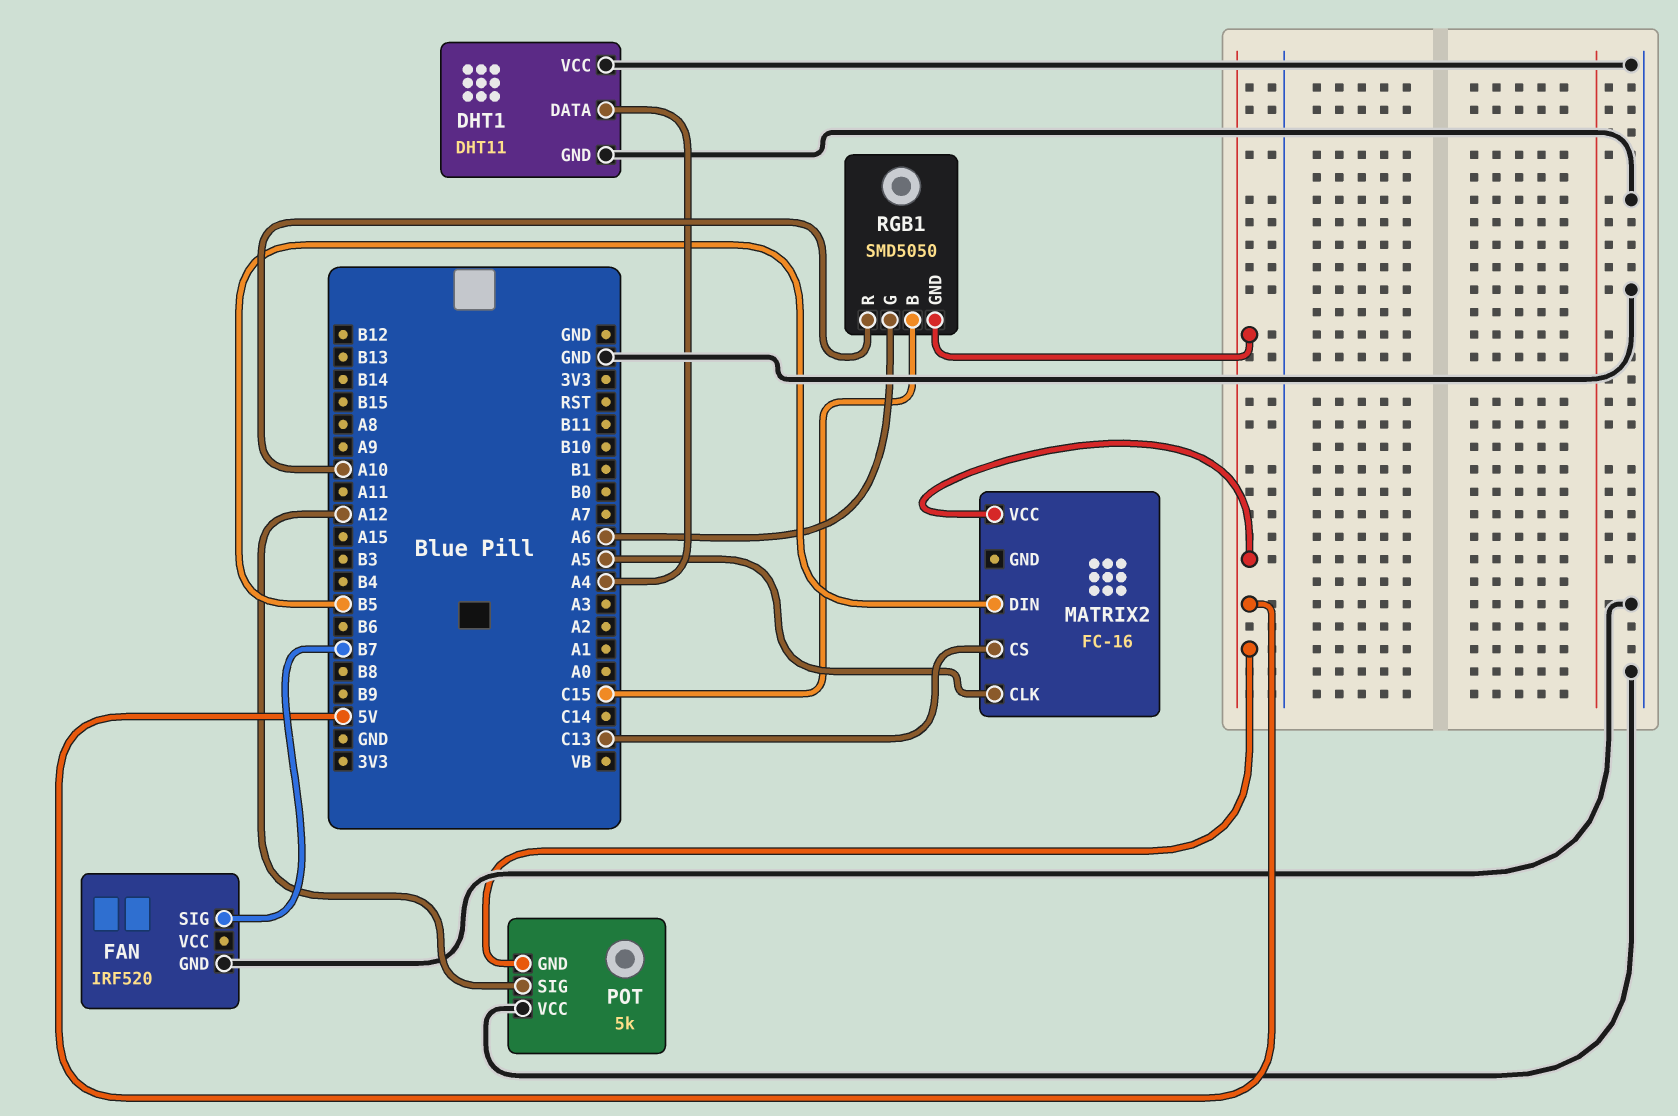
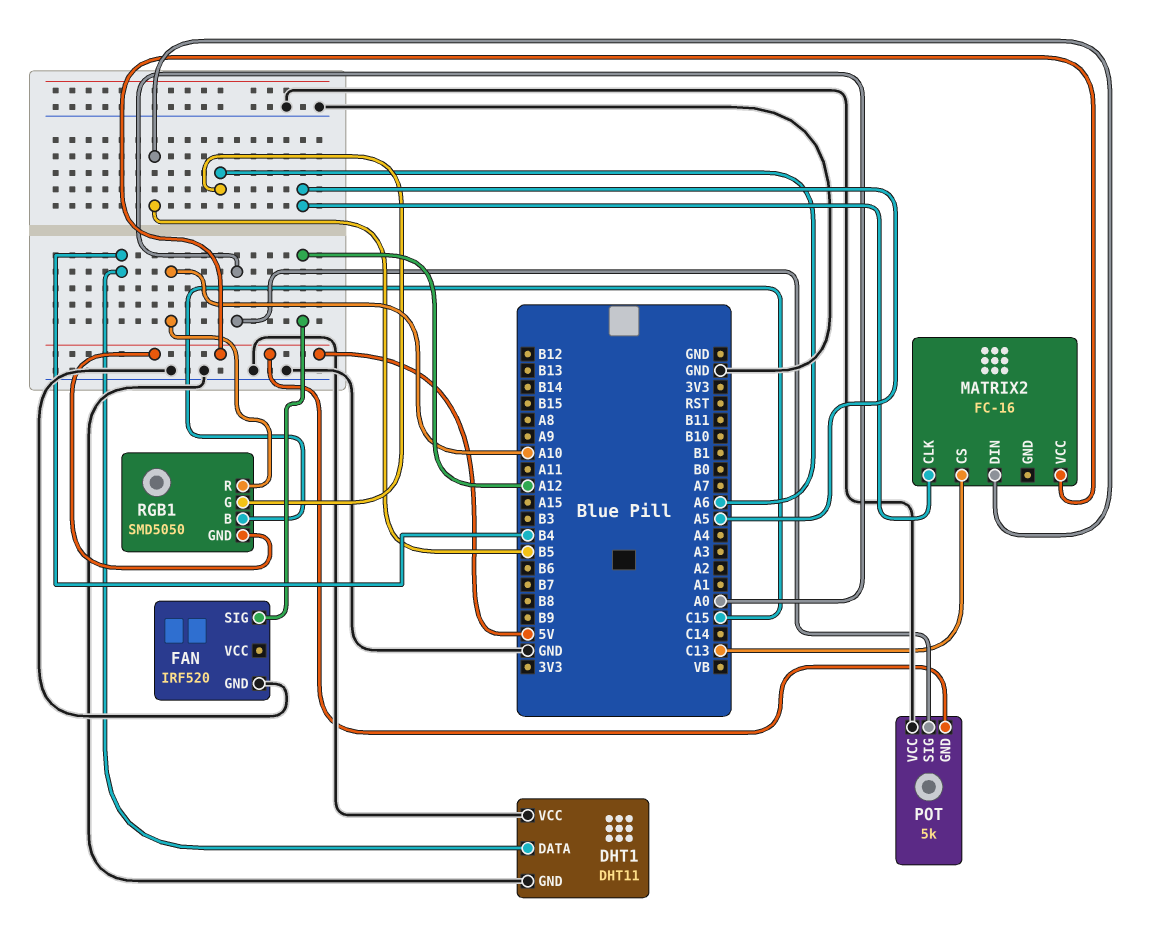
DHT1 pin DATA: A4 -> B4
FAN pin SIG: B7 -> A12
POT pin SIG: A12 -> A0

